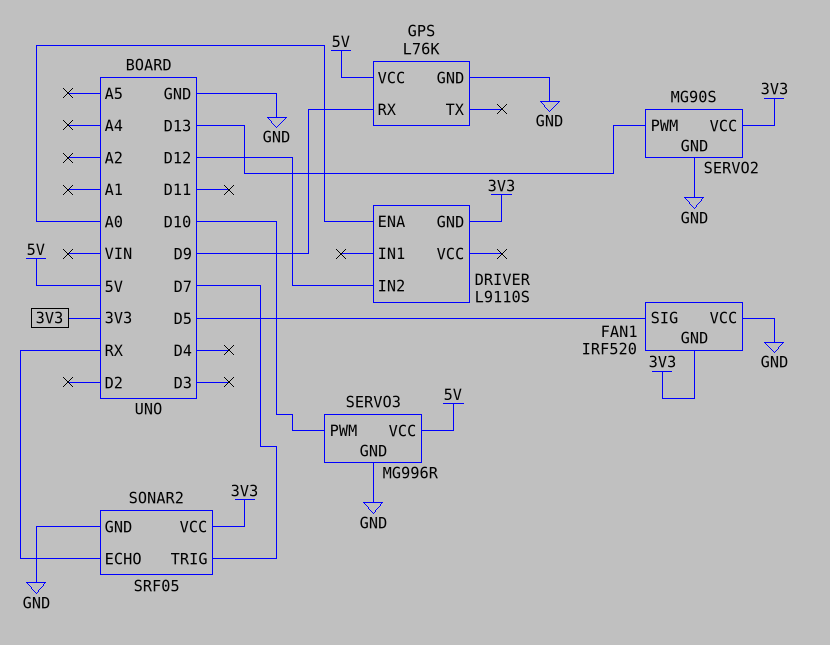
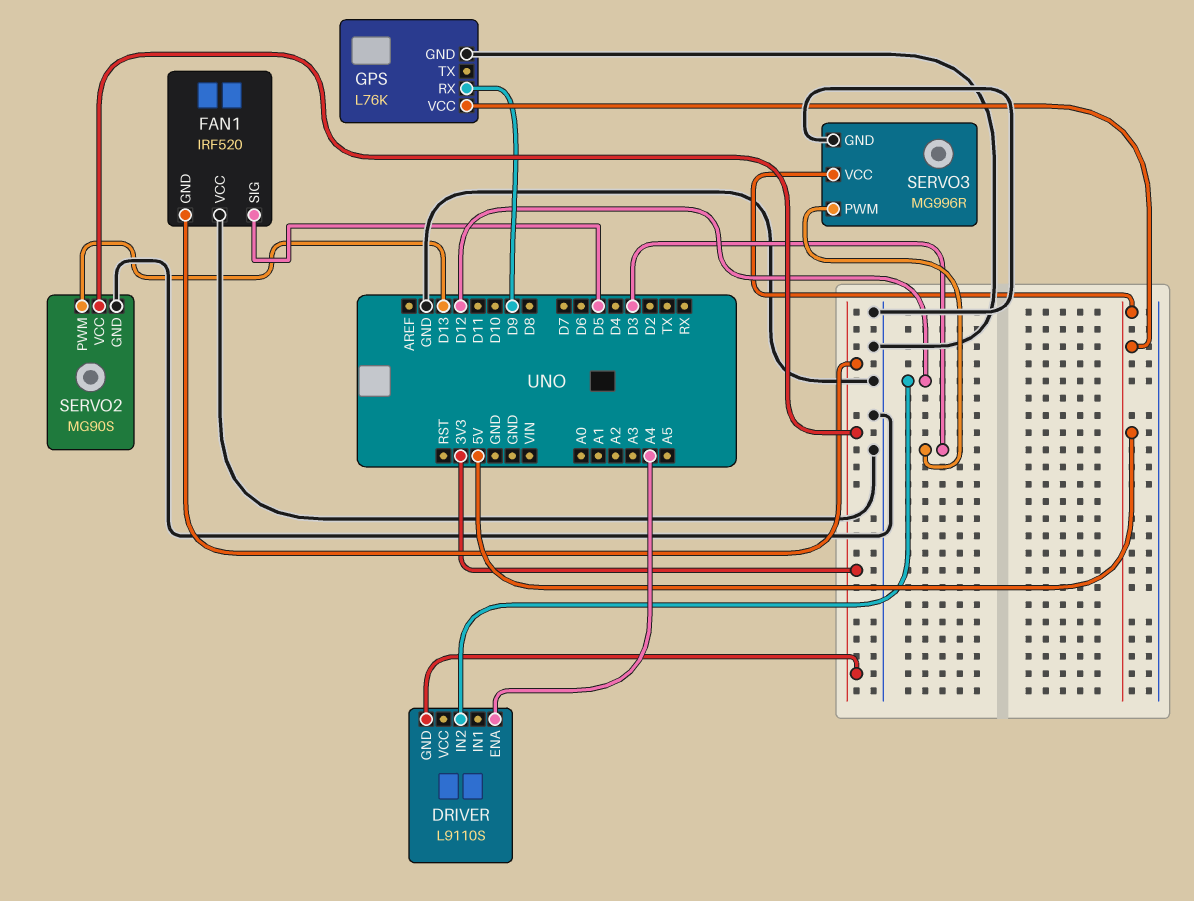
DRIVER pin ENA: A0 -> A4
SERVO3 pin PWM: D10 -> D3
SONAR2: SRF05 -> none
SONAR2 pin ECHO: RX -> none
SONAR2 pin GND: GND -> none
SONAR2 pin TRIG: D7 -> none
SONAR2 pin VCC: 3V3 -> none

